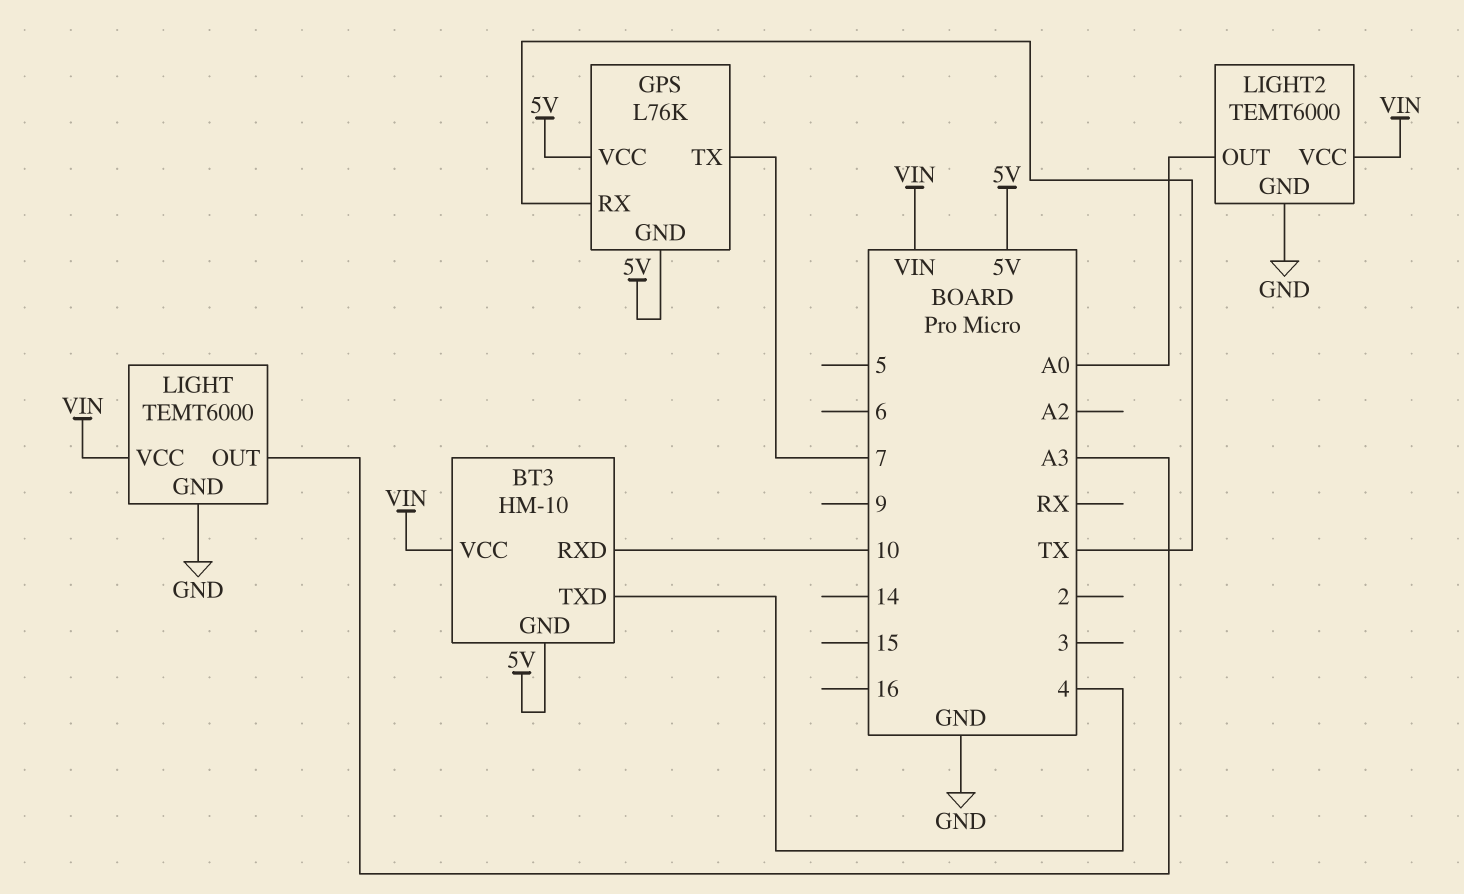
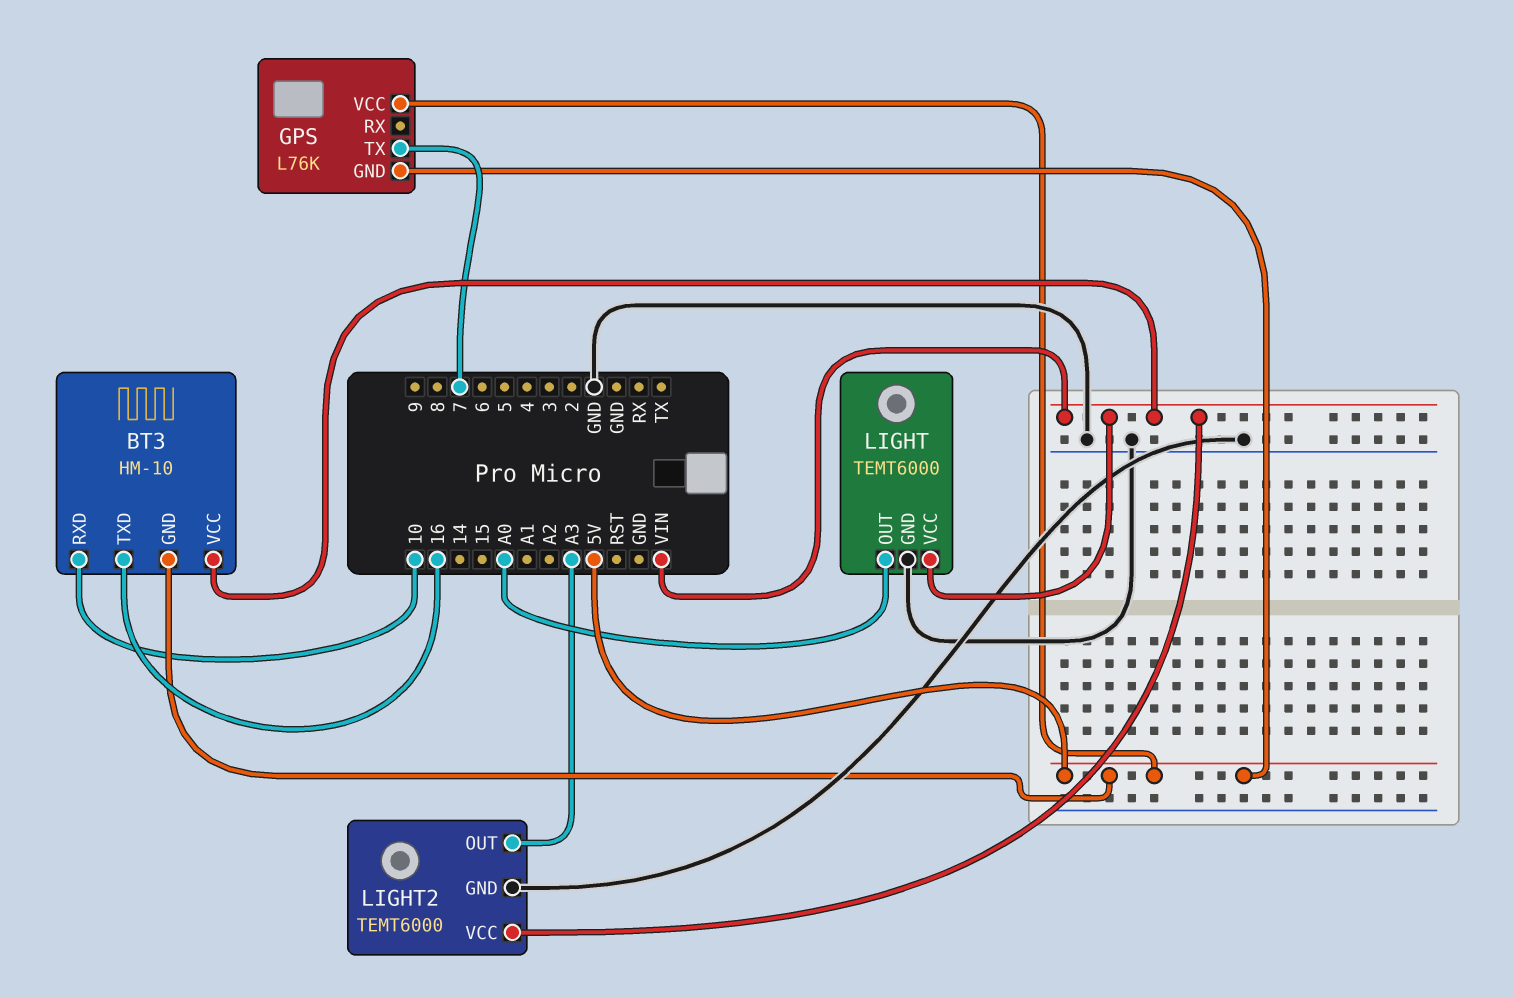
BT3 pin TXD: 4 -> 16
GPS pin RX: TX -> none
LIGHT pin OUT: A3 -> A0
LIGHT2 pin OUT: A0 -> A3

